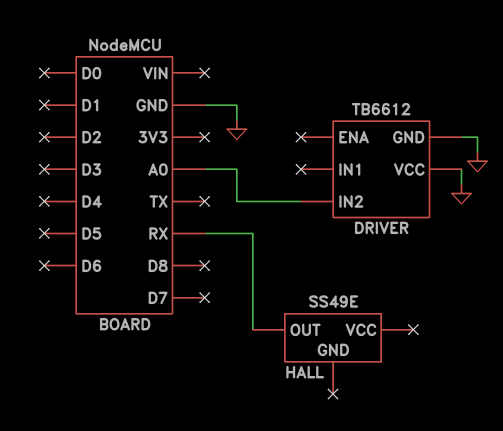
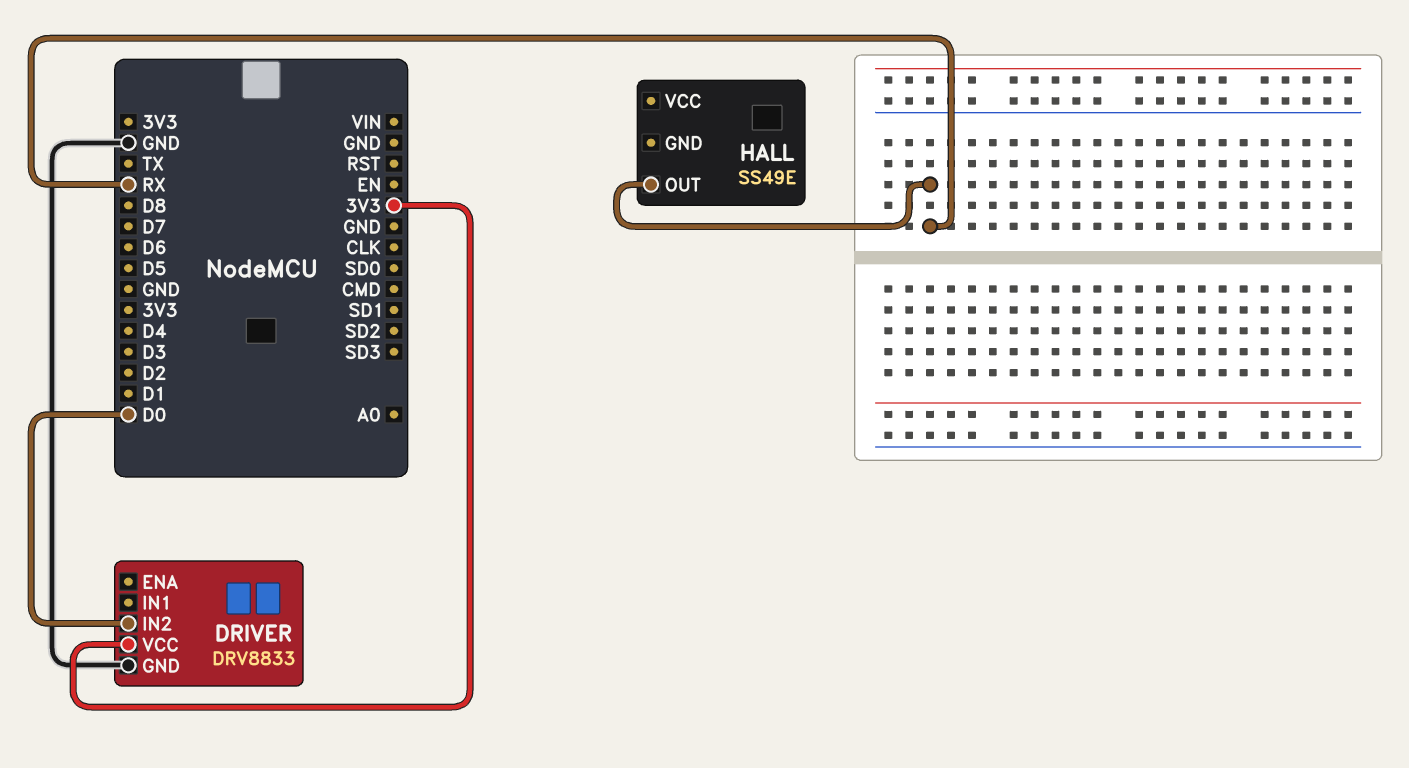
DRIVER: TB6612 -> DRV8833
DRIVER pin IN2: A0 -> D0
DRIVER pin VCC: GND -> 3V3

